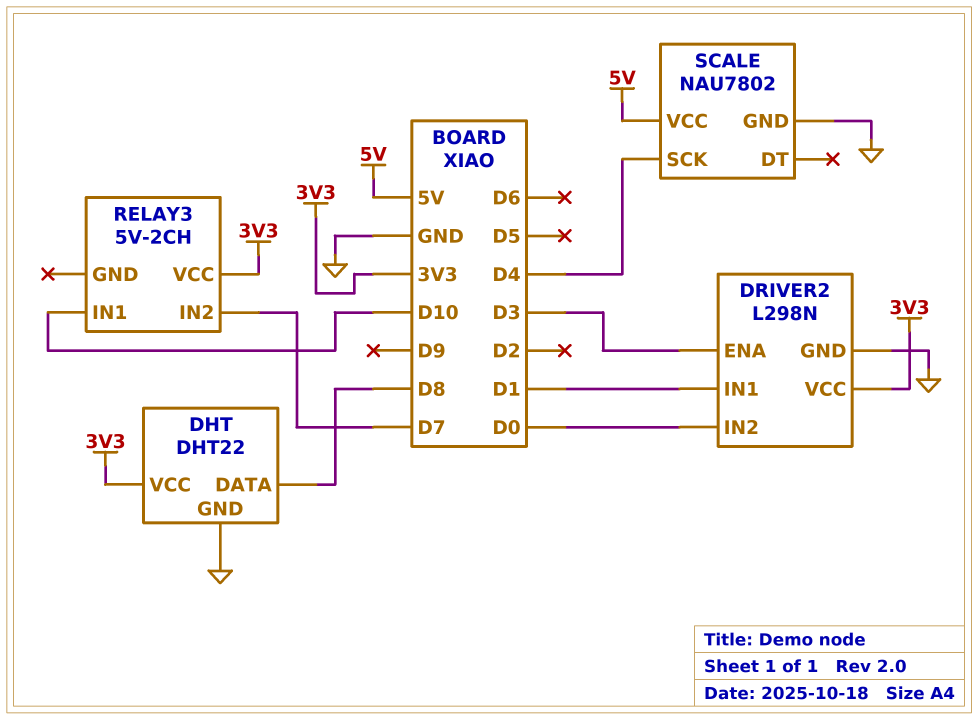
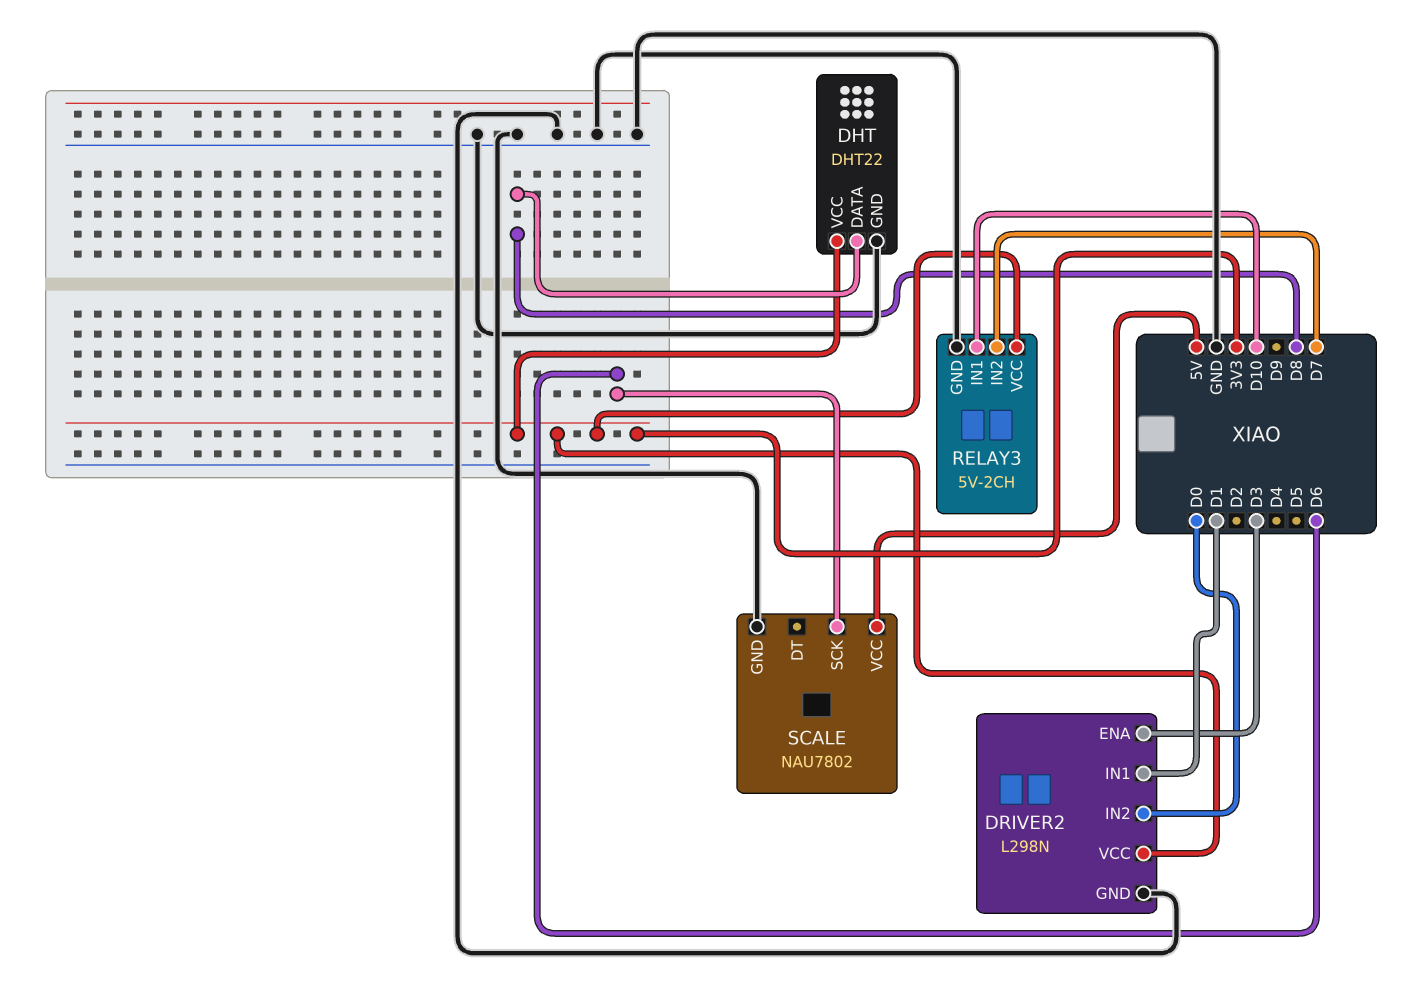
RELAY3 pin GND: none -> GND
SCALE pin SCK: D4 -> D6

